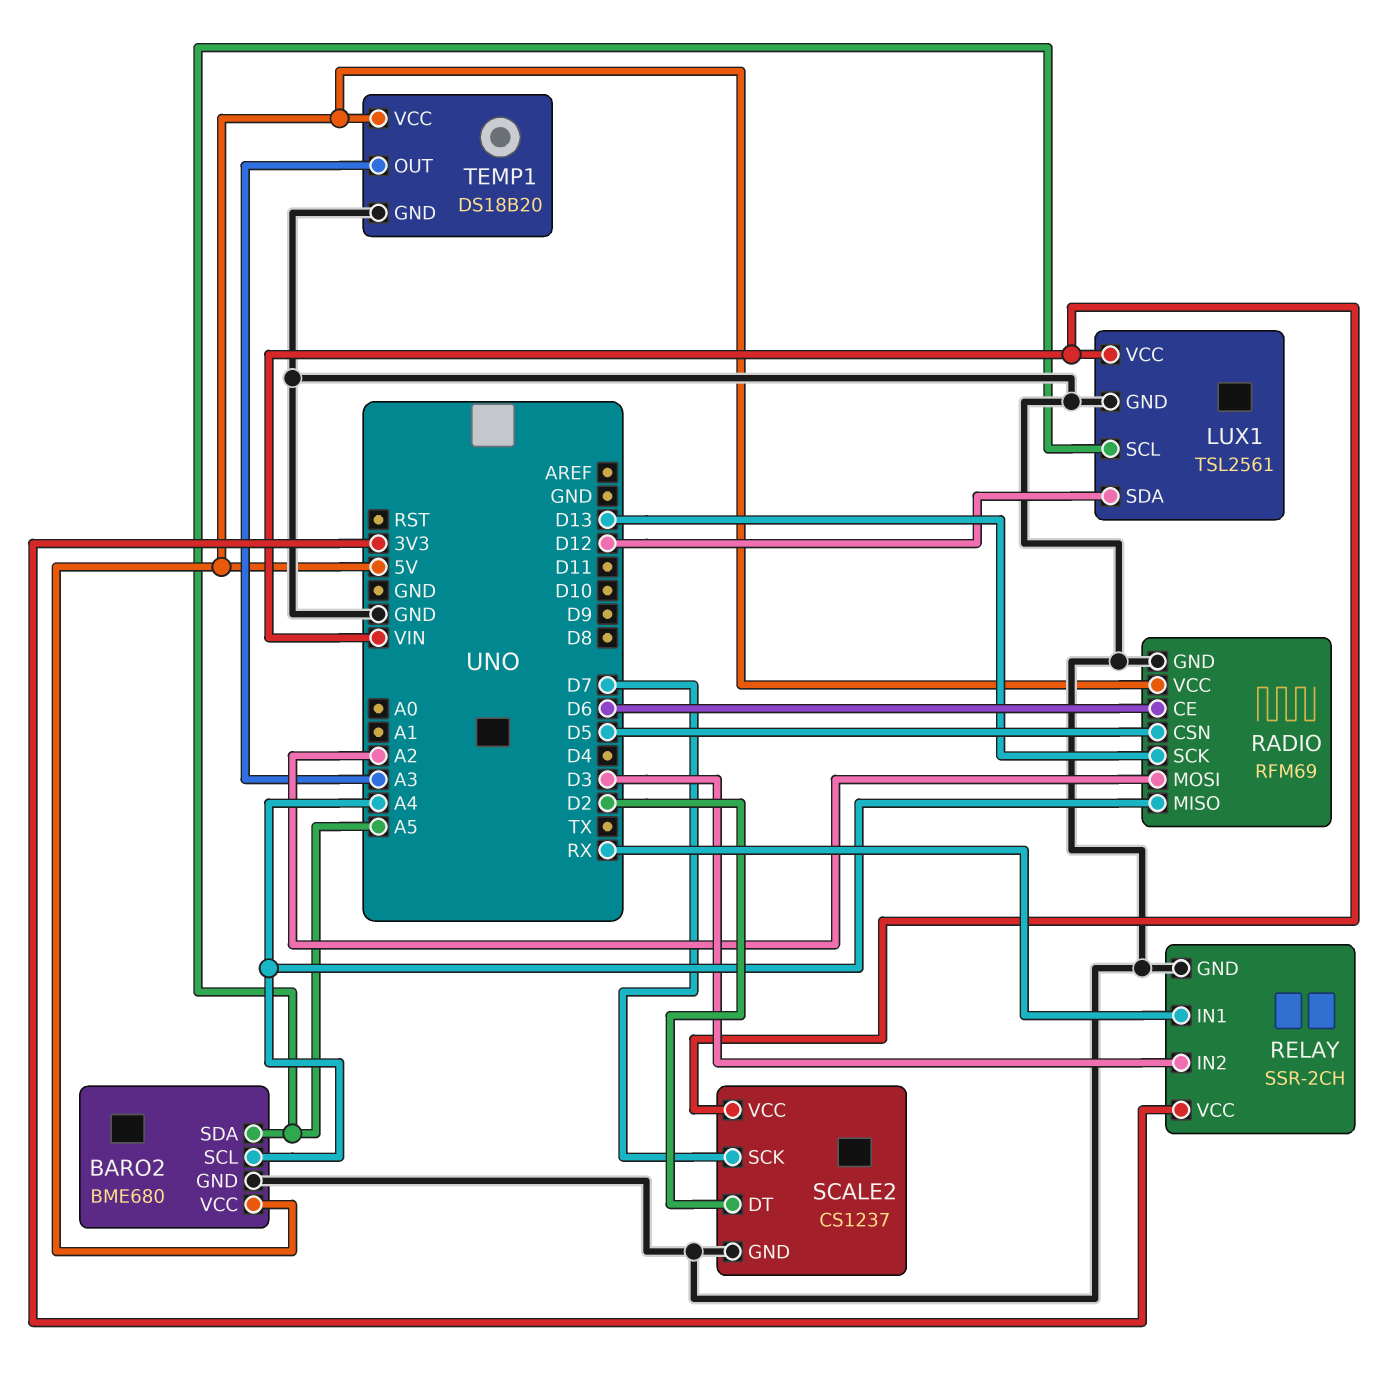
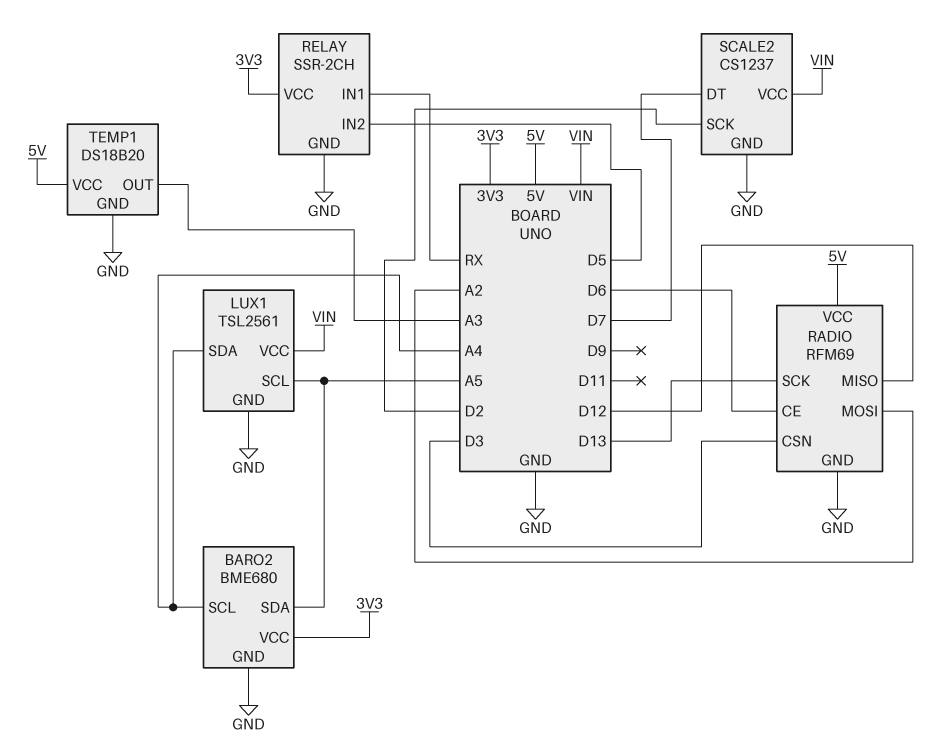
BARO2 pin VCC: 5V -> 3V3
LUX1 pin SDA: D12 -> A4
RADIO pin CSN: D5 -> D3
RADIO pin MISO: A4 -> D12
RELAY pin IN2: D3 -> D5
SCALE2 pin DT: D2 -> D7
SCALE2 pin SCK: D7 -> D2

